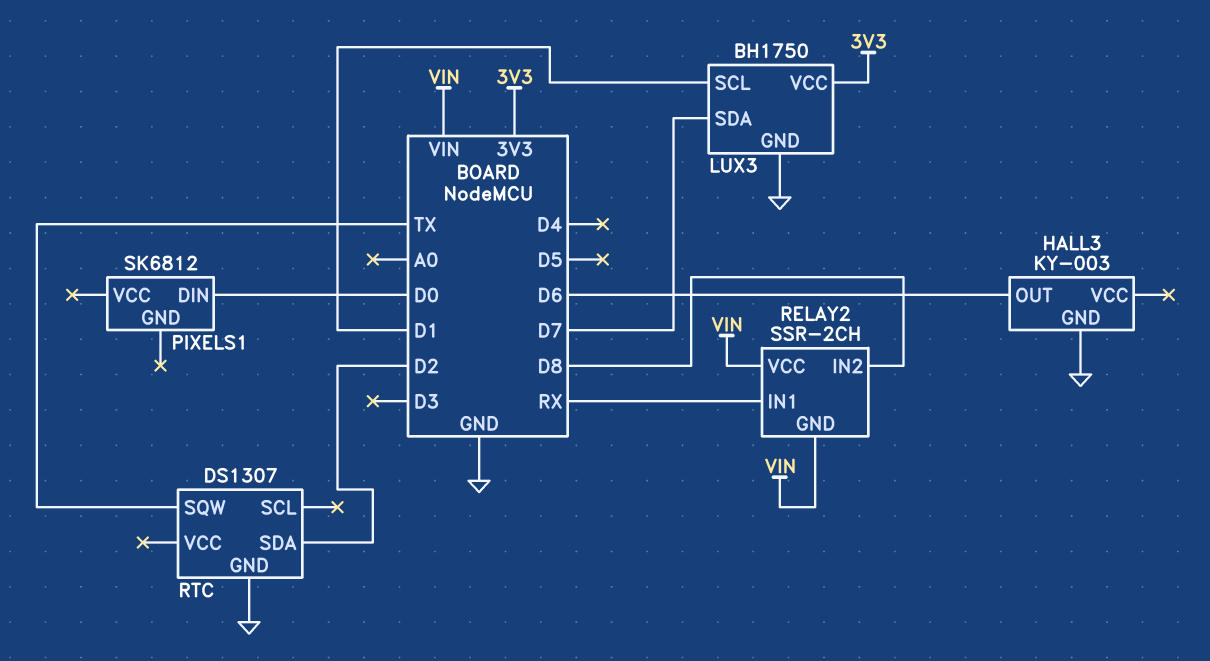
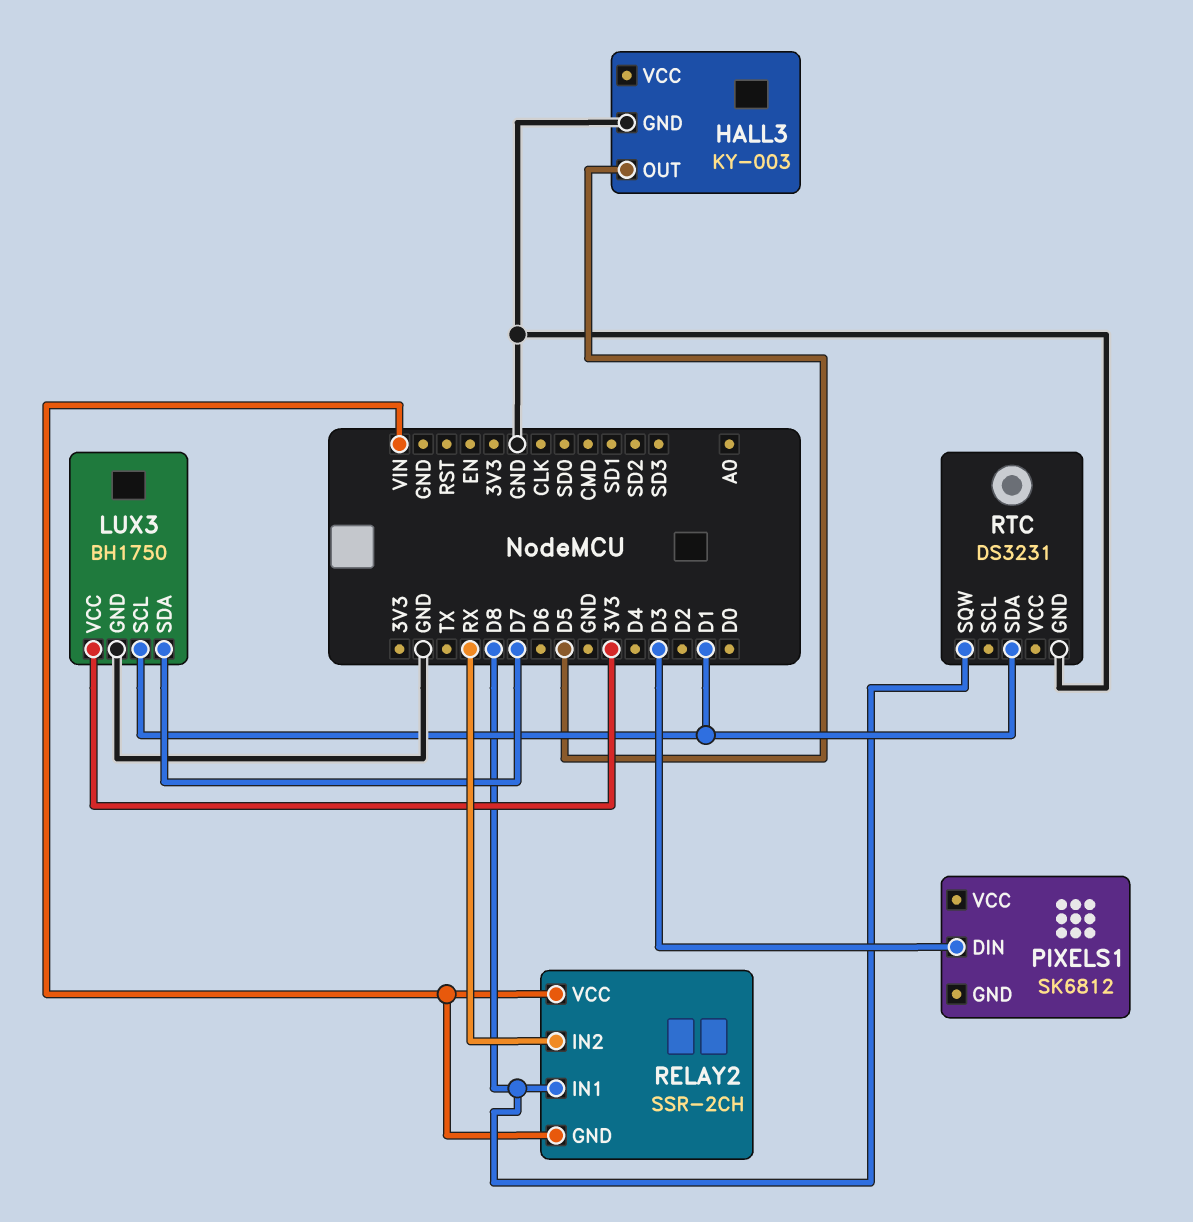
HALL3 pin OUT: D6 -> D5
PIXELS1 pin DIN: D0 -> D3
RELAY2 pin IN1: RX -> D8
RELAY2 pin IN2: D8 -> RX
RTC: DS1307 -> DS3231
RTC pin SDA: D2 -> D1
RTC pin SQW: TX -> D8

